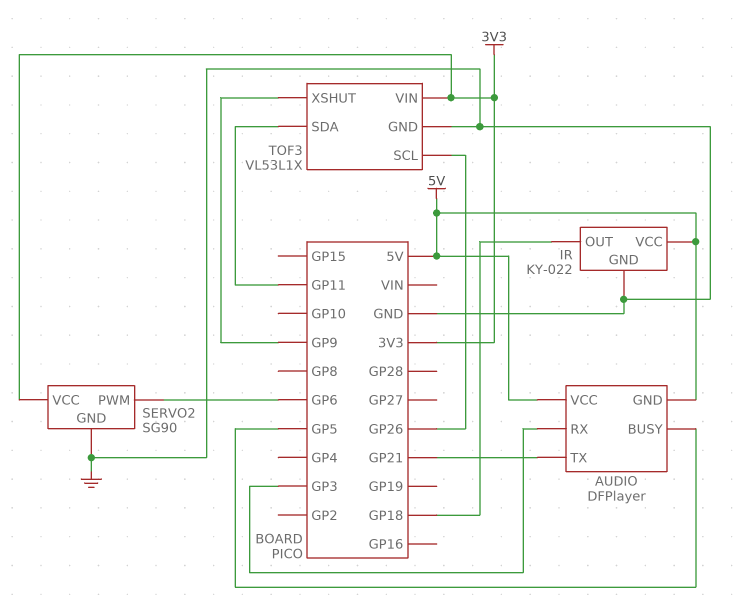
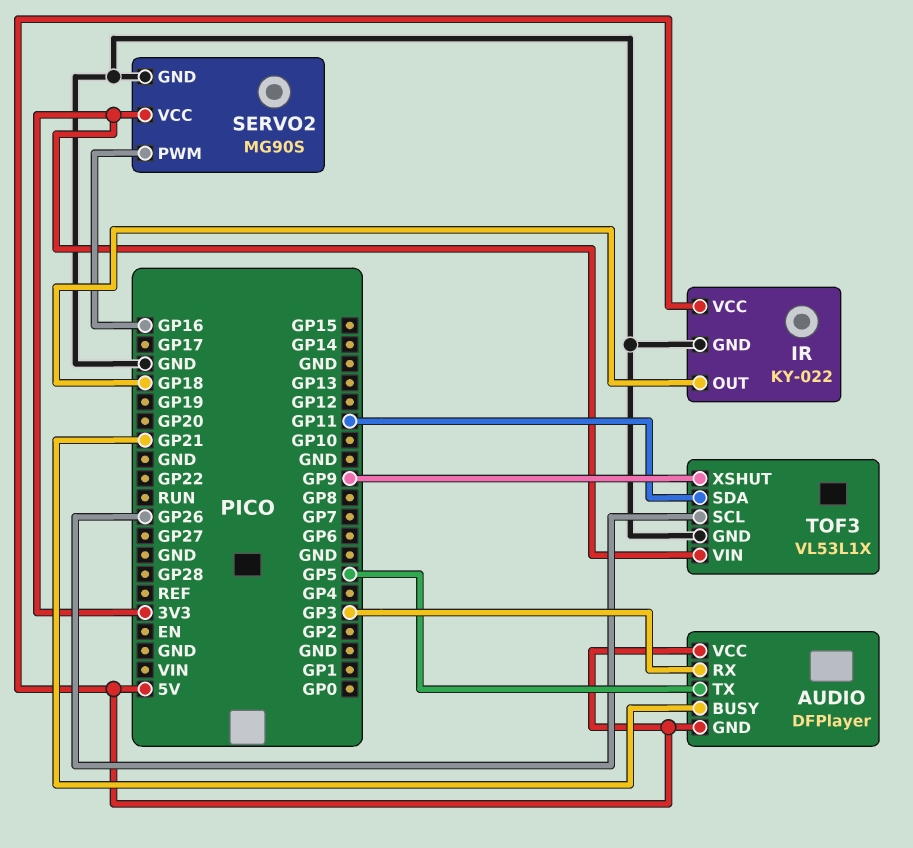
AUDIO pin BUSY: GP5 -> GP21
AUDIO pin TX: GP21 -> GP5
SERVO2: SG90 -> MG90S
SERVO2 pin PWM: GP6 -> GP16

